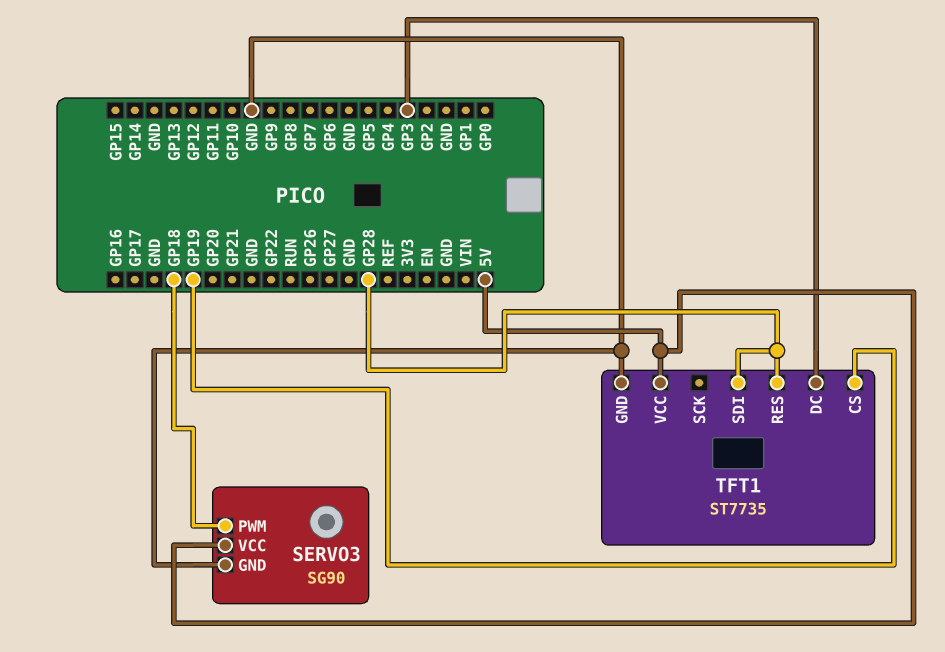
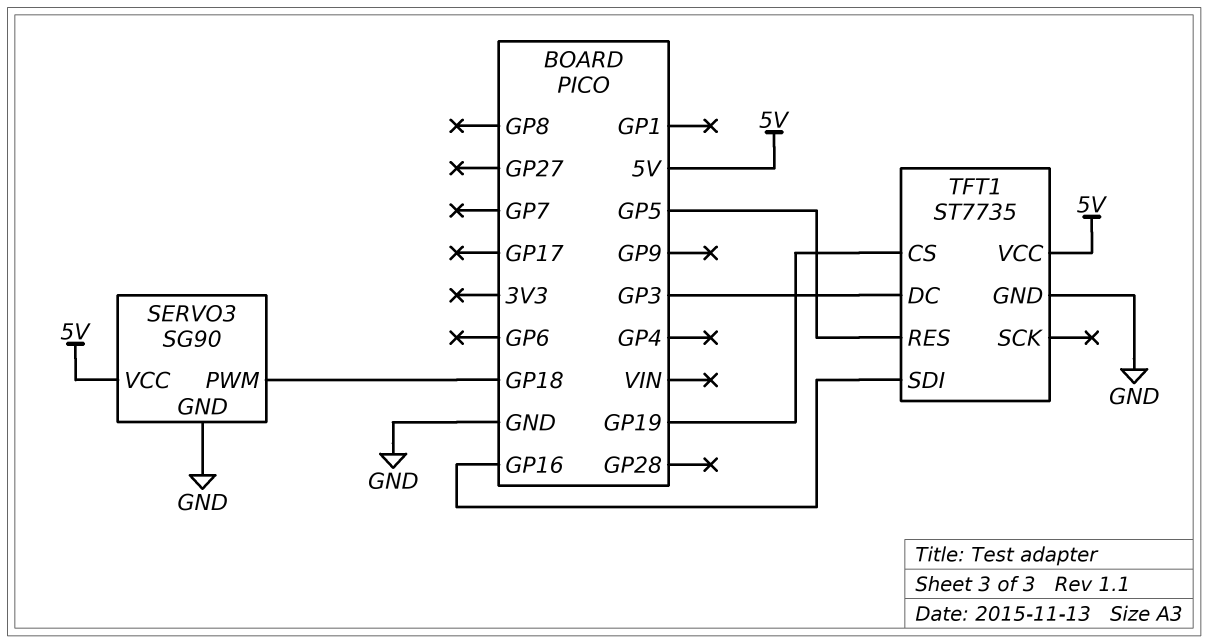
TFT1 pin RES: GP28 -> GP5
TFT1 pin SDI: GP28 -> GP16

